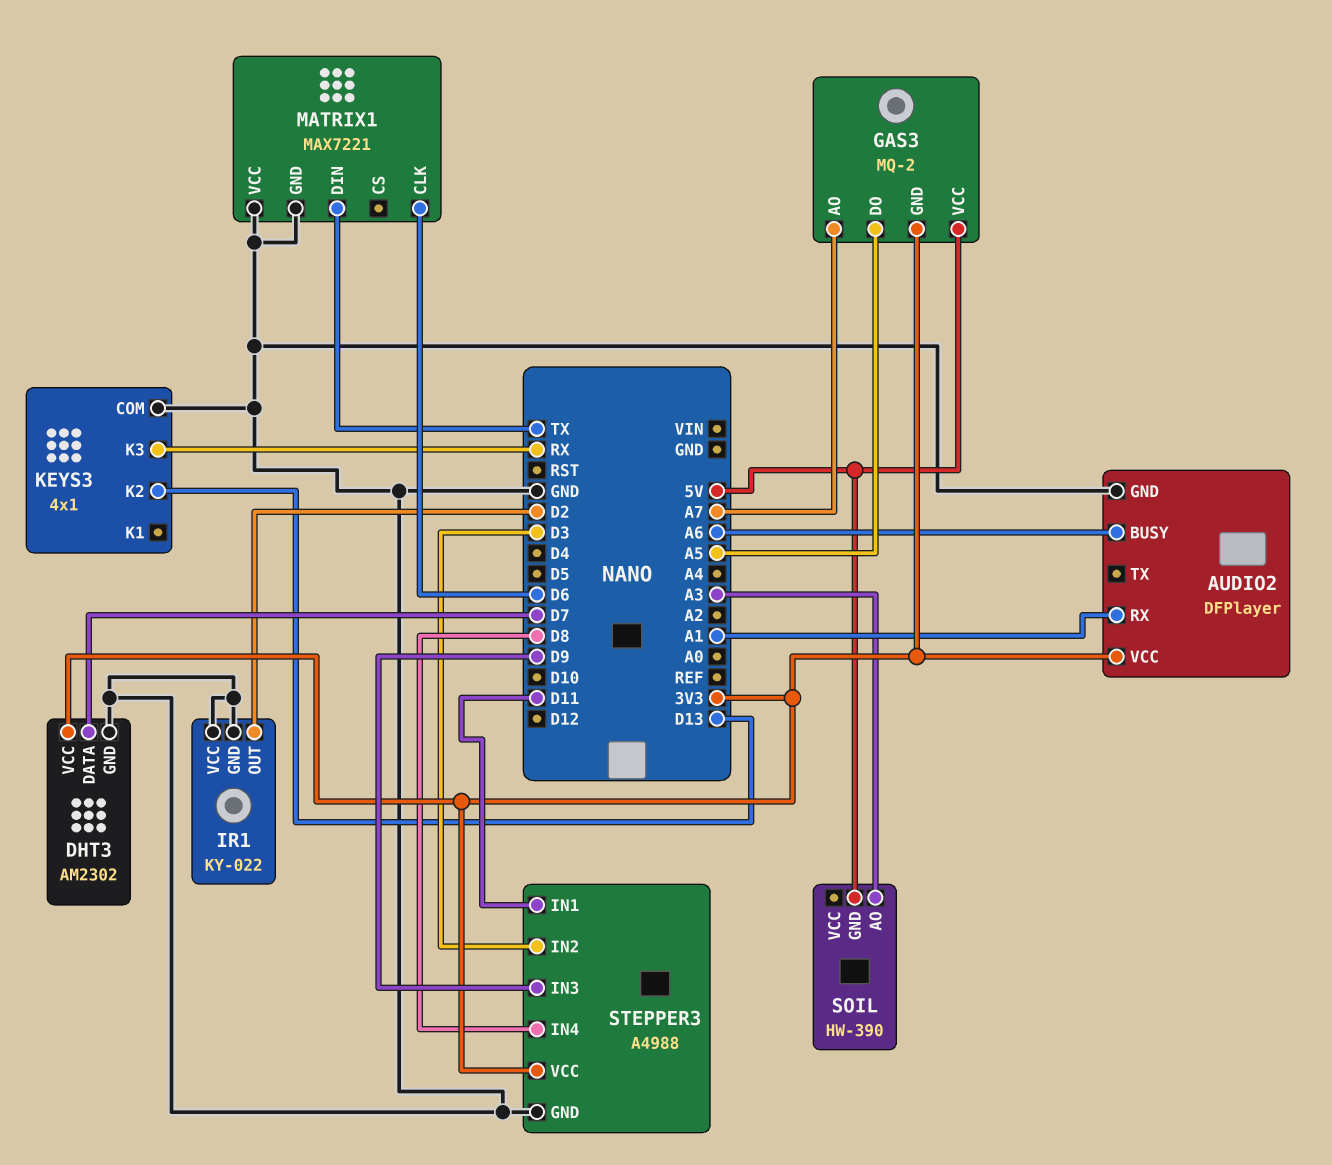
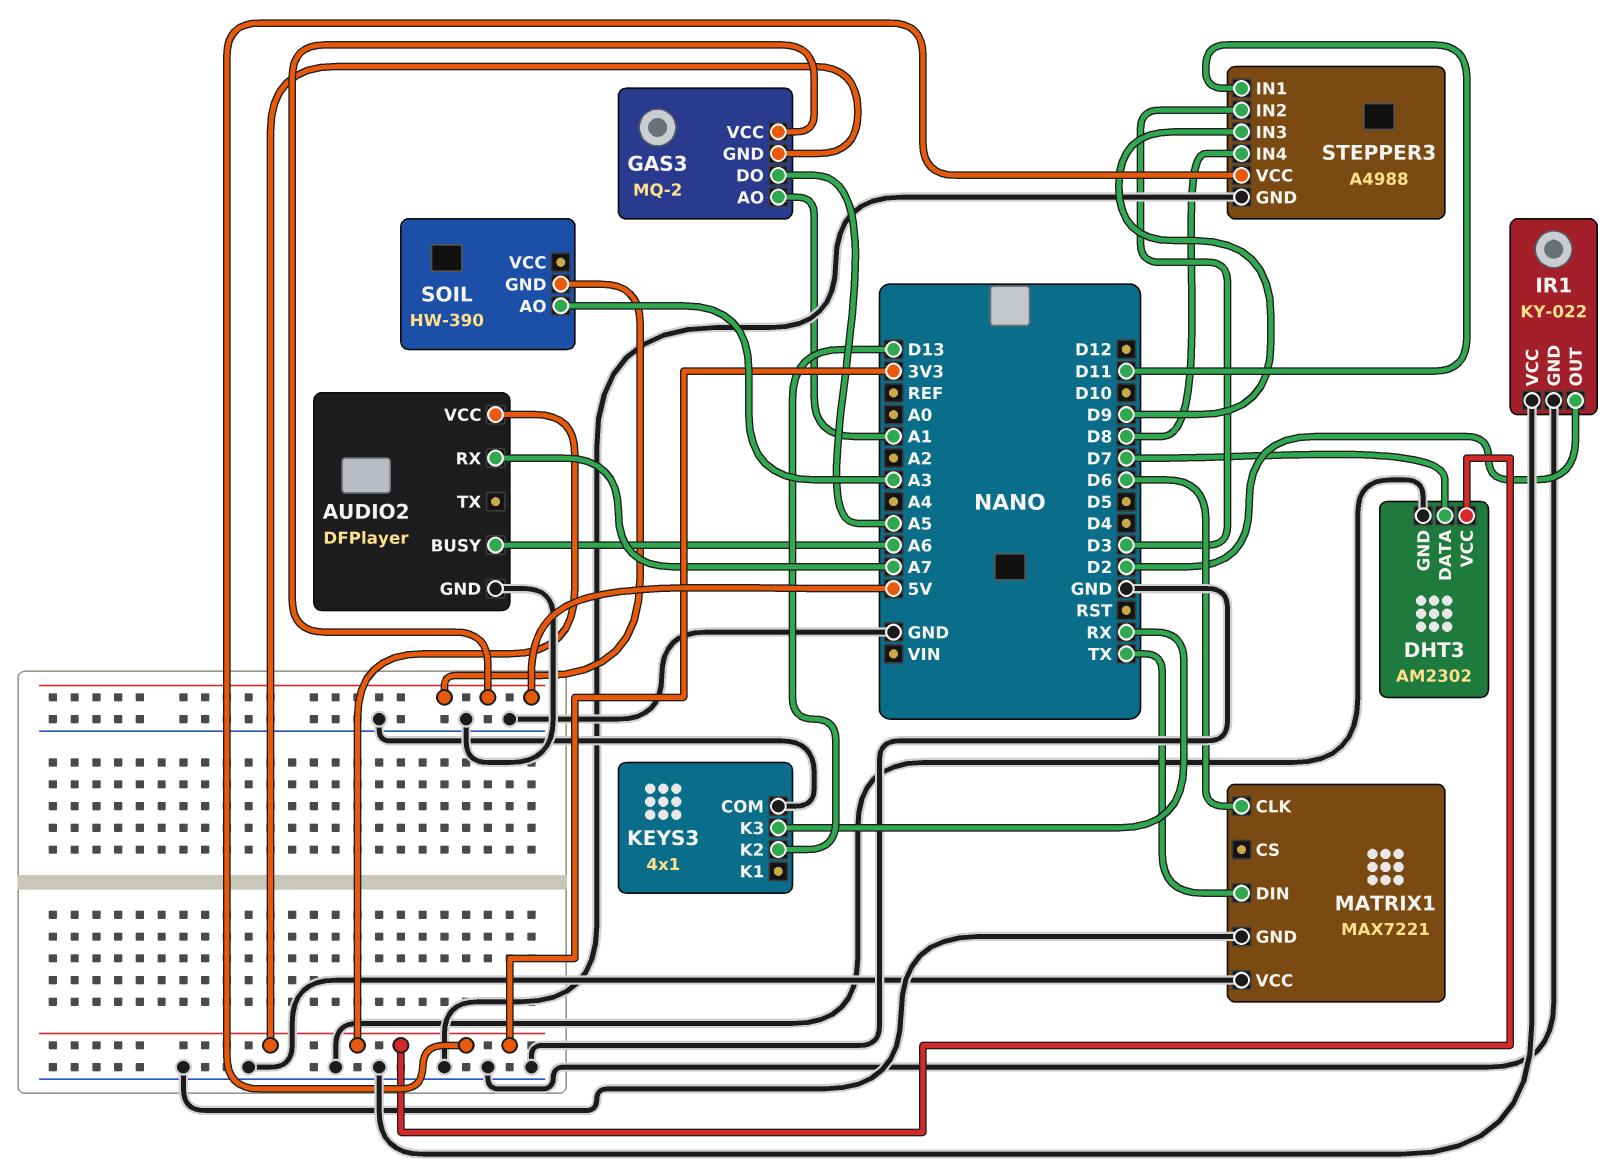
AUDIO2 pin RX: A1 -> A7
GAS3 pin AO: A7 -> A1

